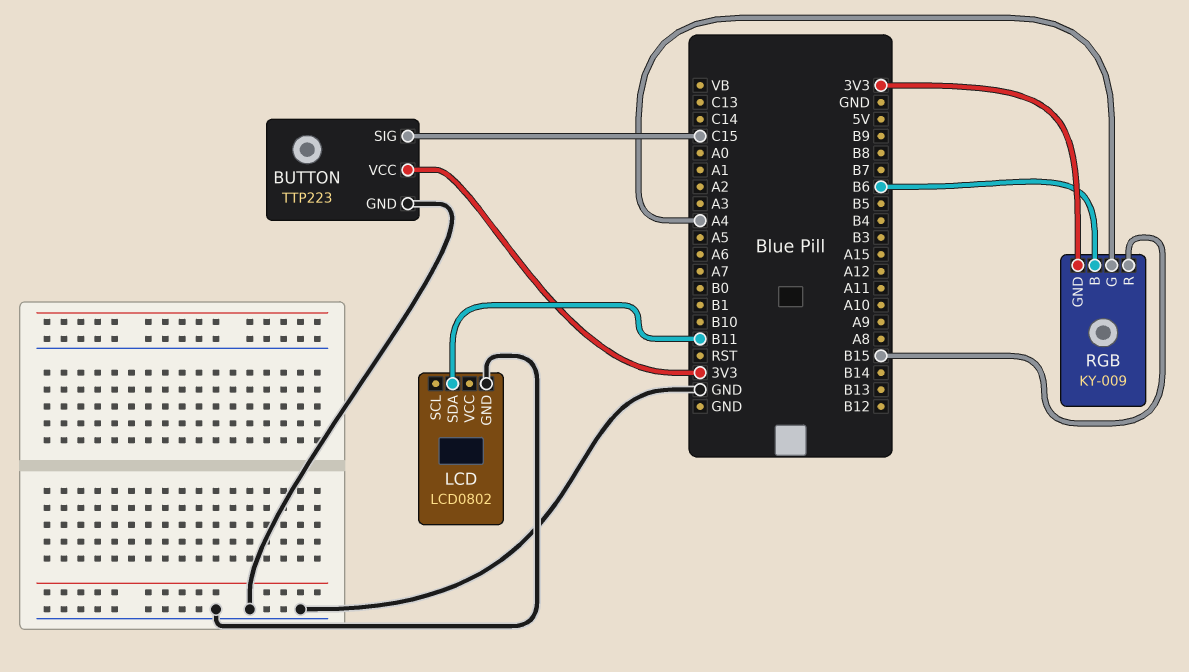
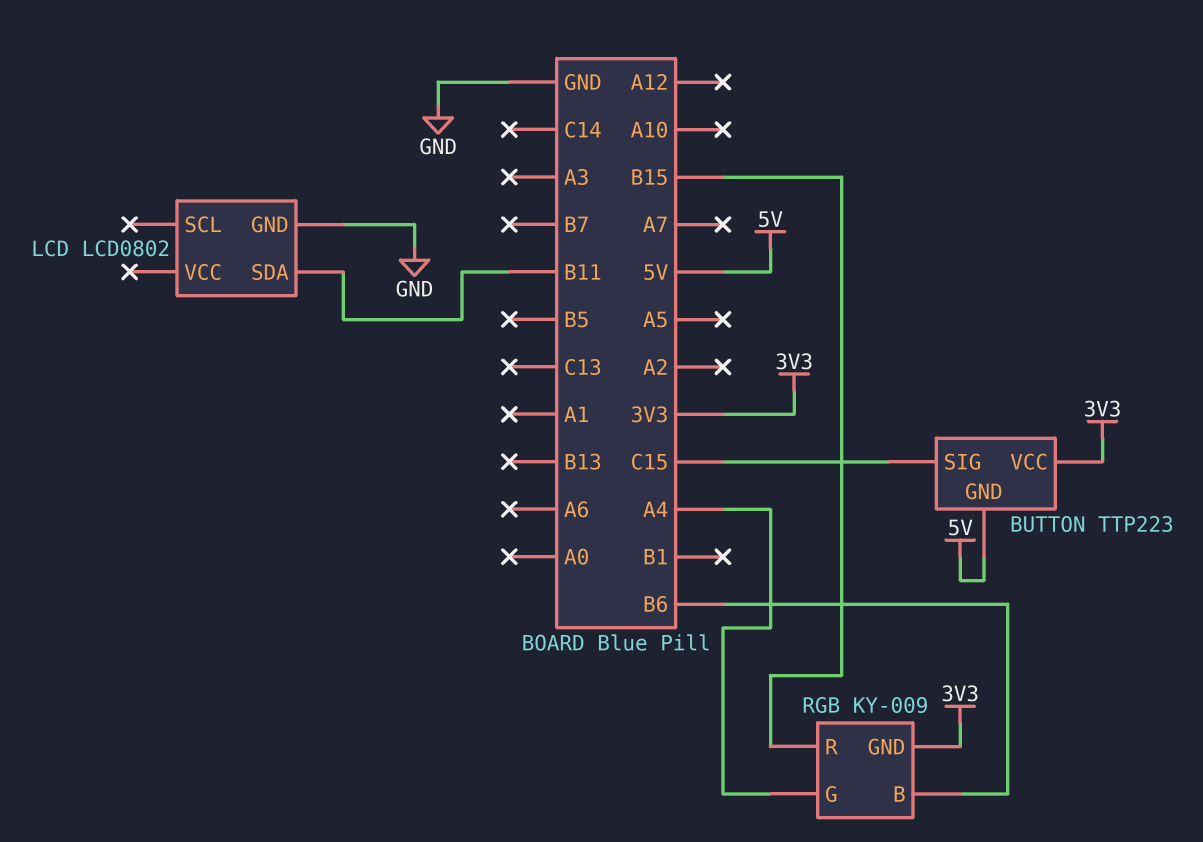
BUTTON pin GND: GND -> 5V

